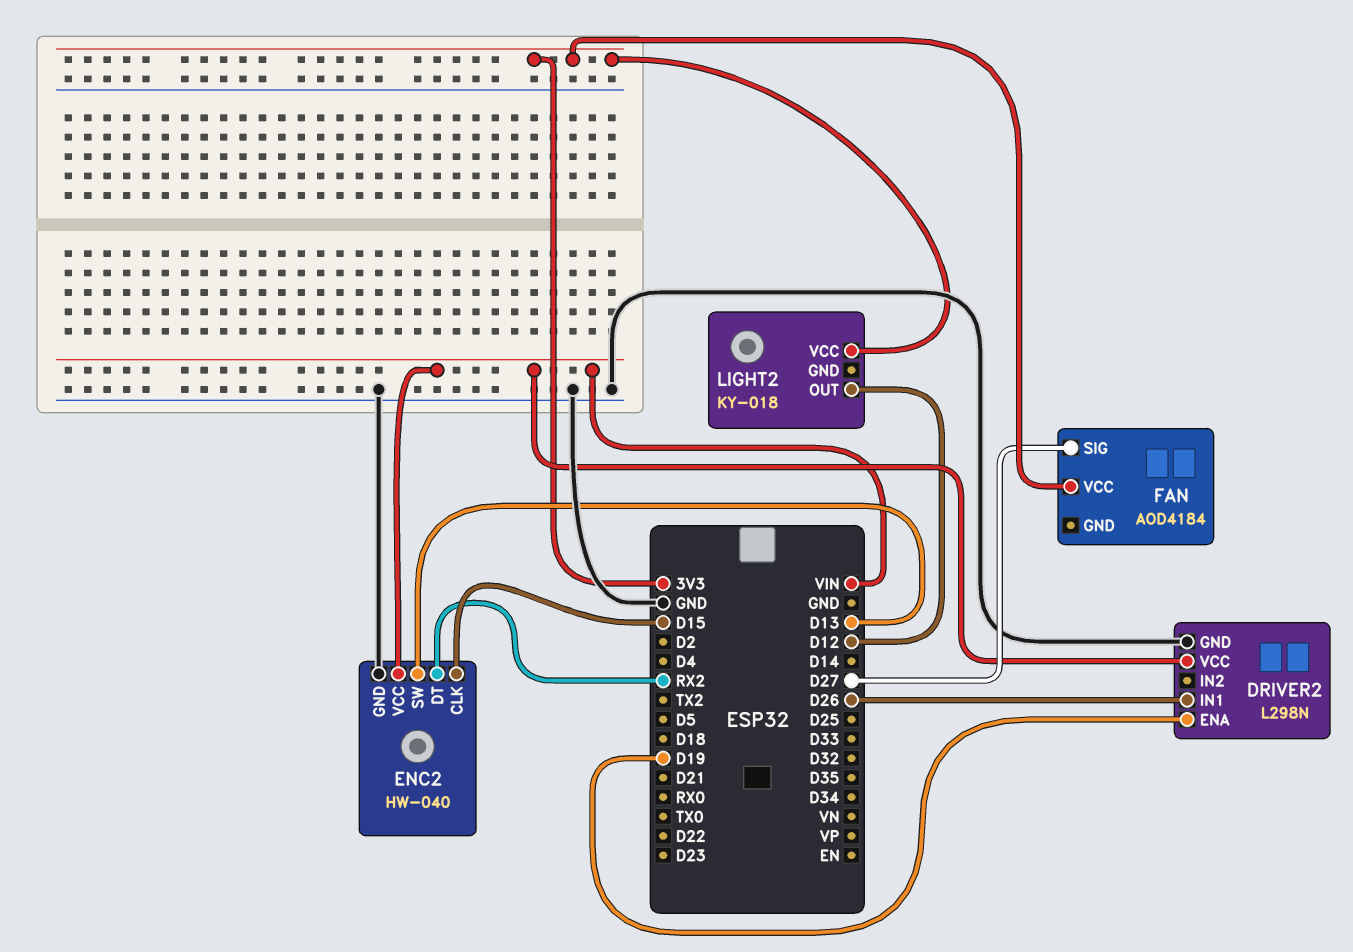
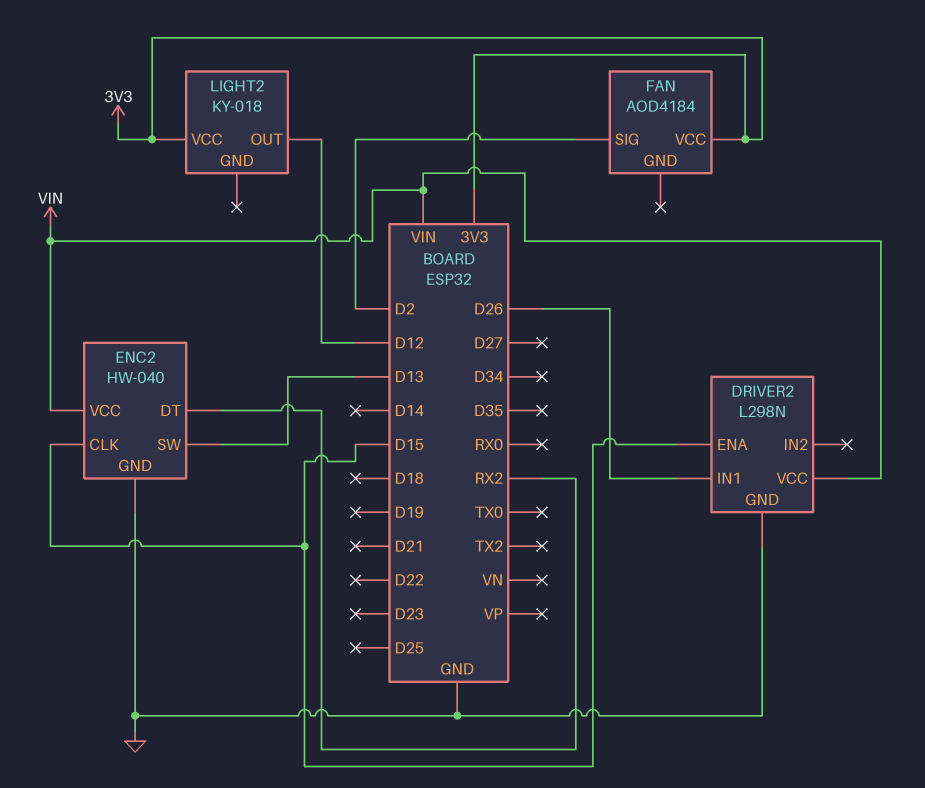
DRIVER2 pin ENA: D19 -> D15
FAN pin SIG: D27 -> D2

